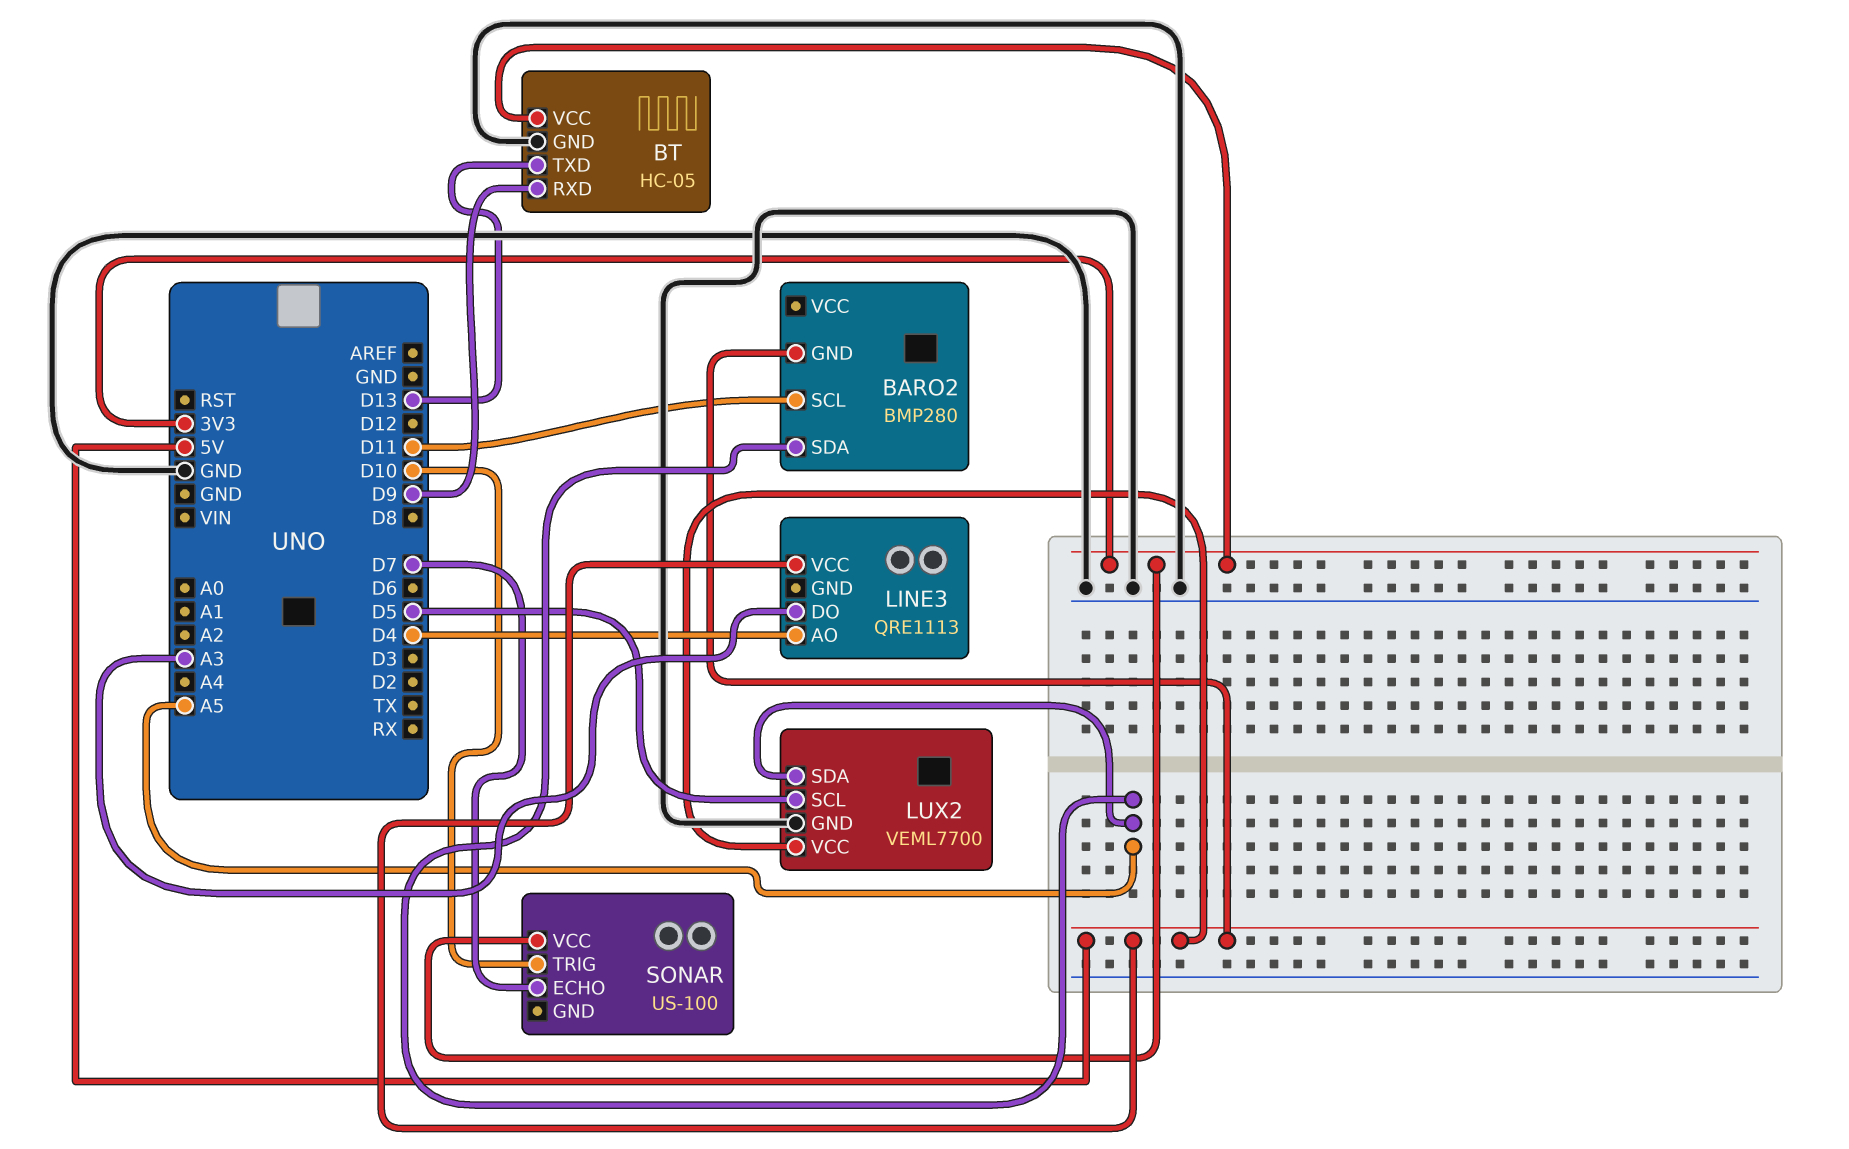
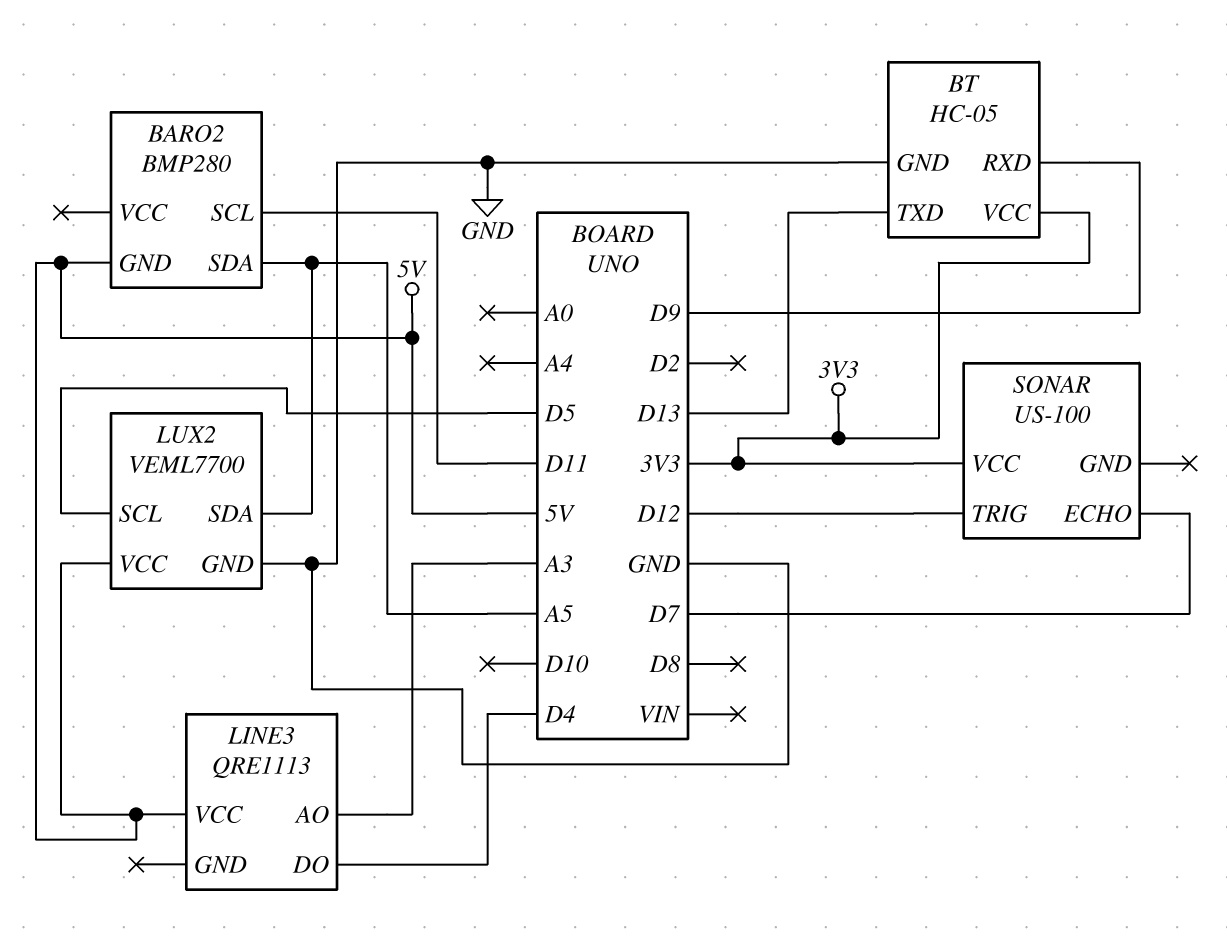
LINE3 pin AO: D4 -> A3
LINE3 pin DO: A3 -> D4
SONAR pin TRIG: D10 -> D12

